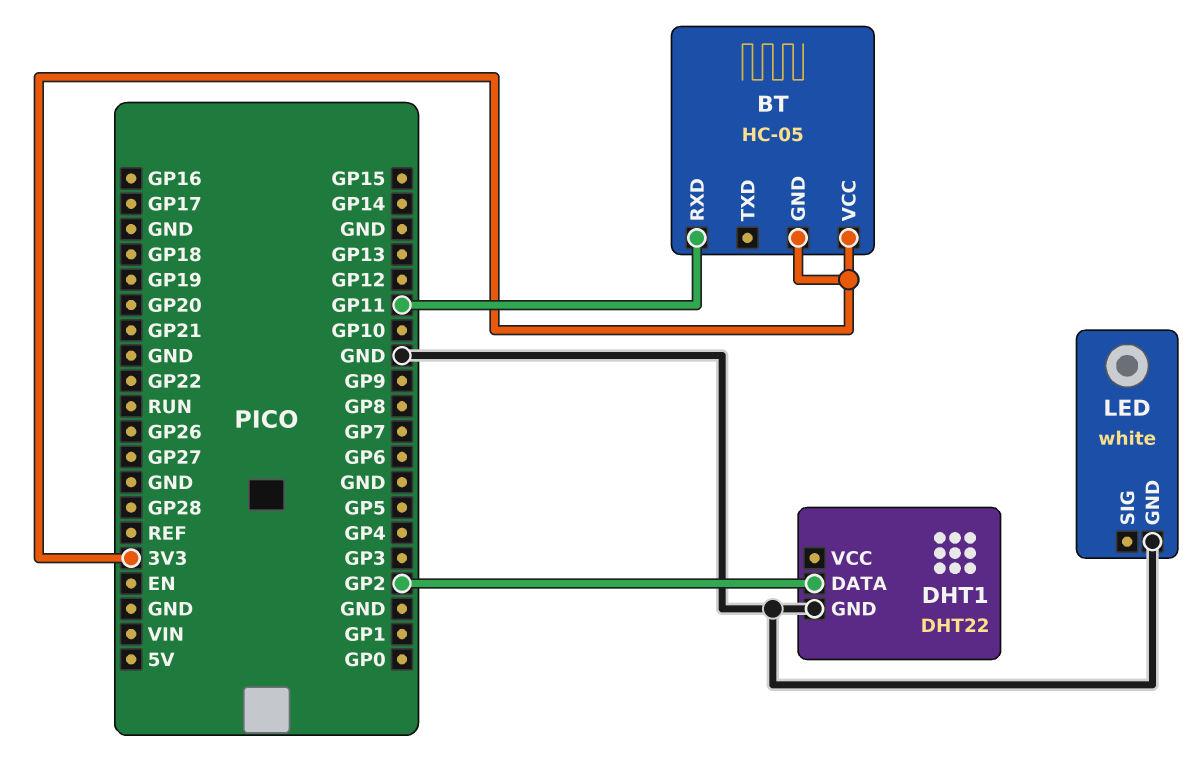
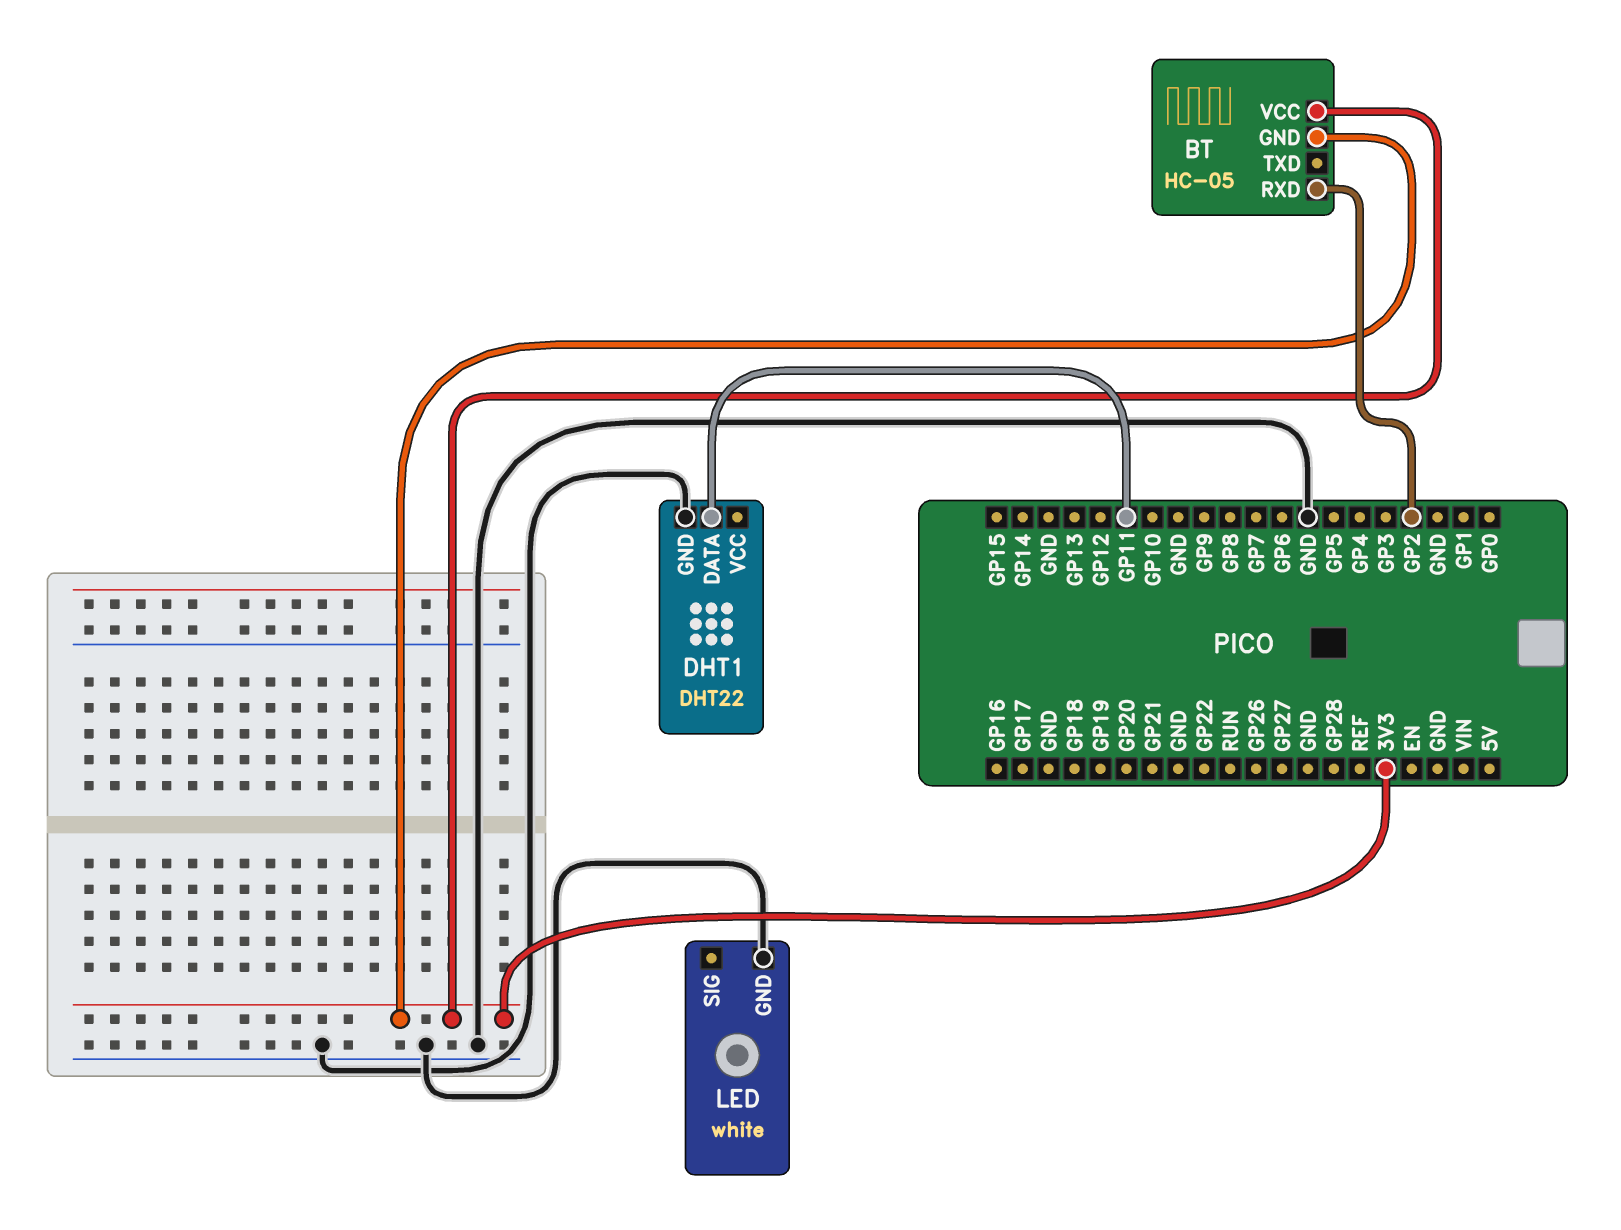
BT pin RXD: GP11 -> GP2
DHT1 pin DATA: GP2 -> GP11

